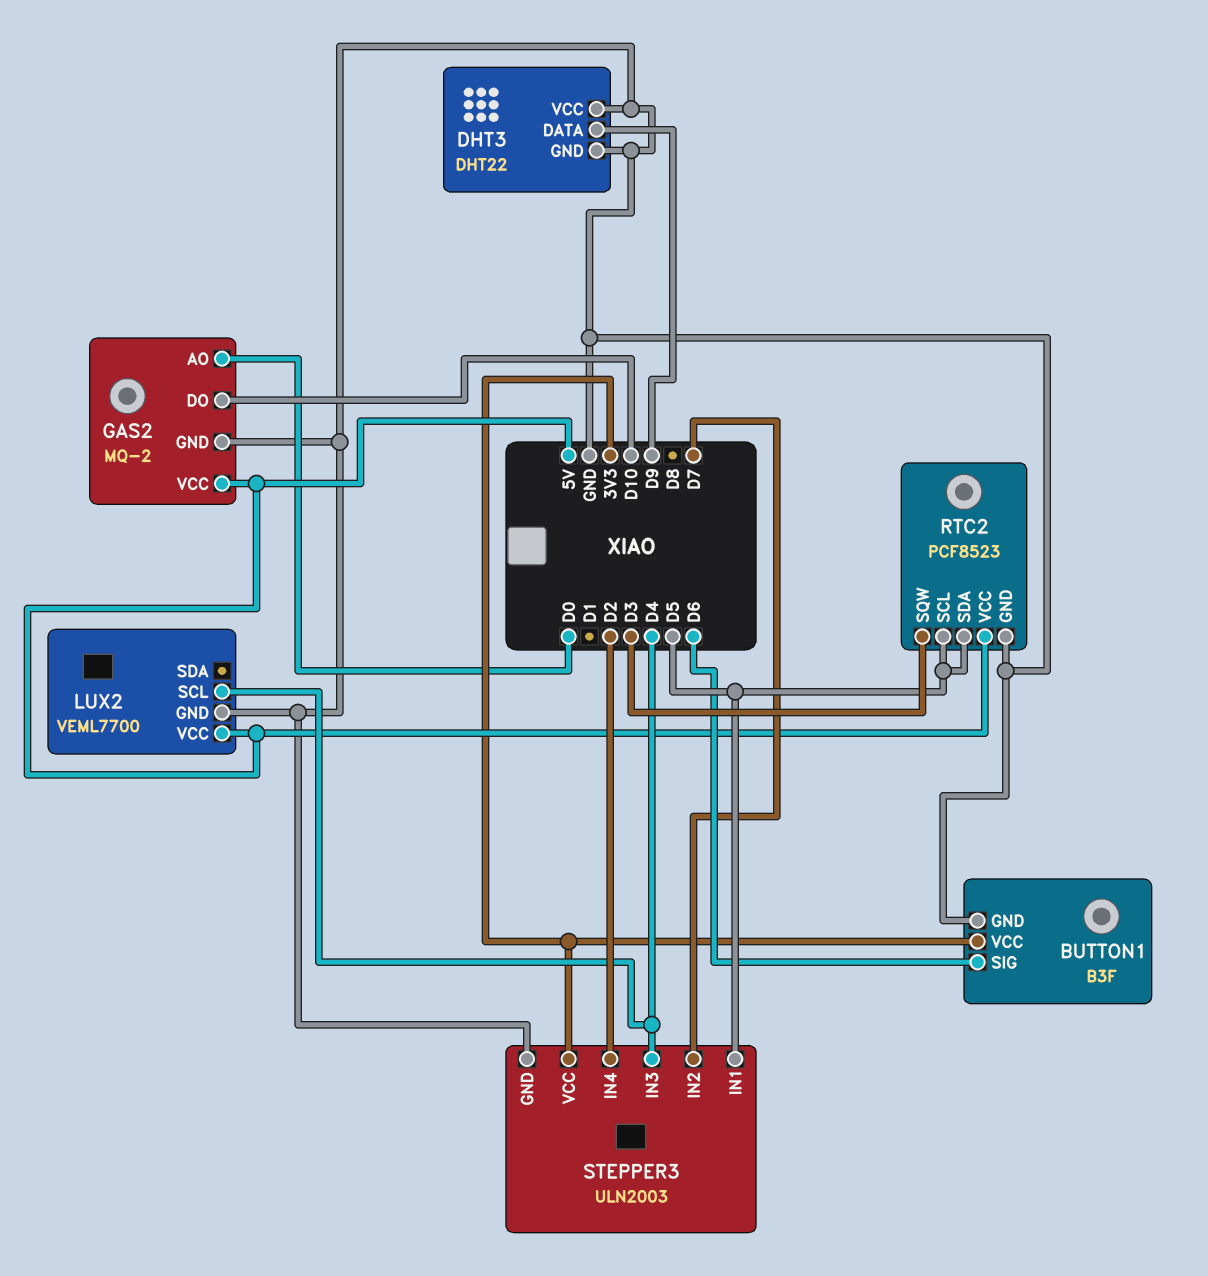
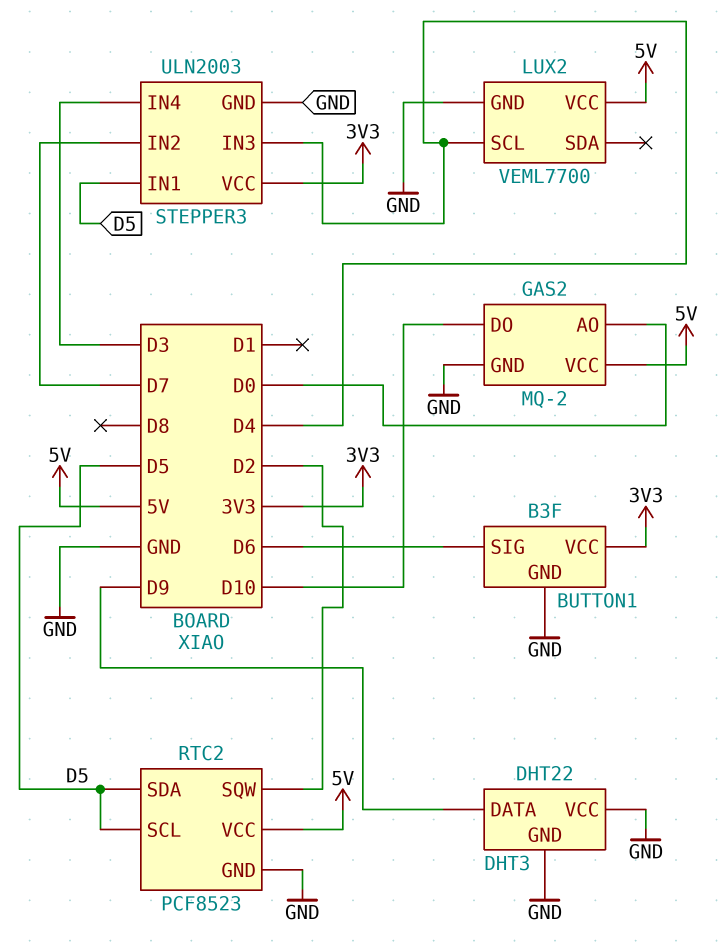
RTC2 pin SQW: D3 -> D2
STEPPER3 pin IN4: D2 -> D3

